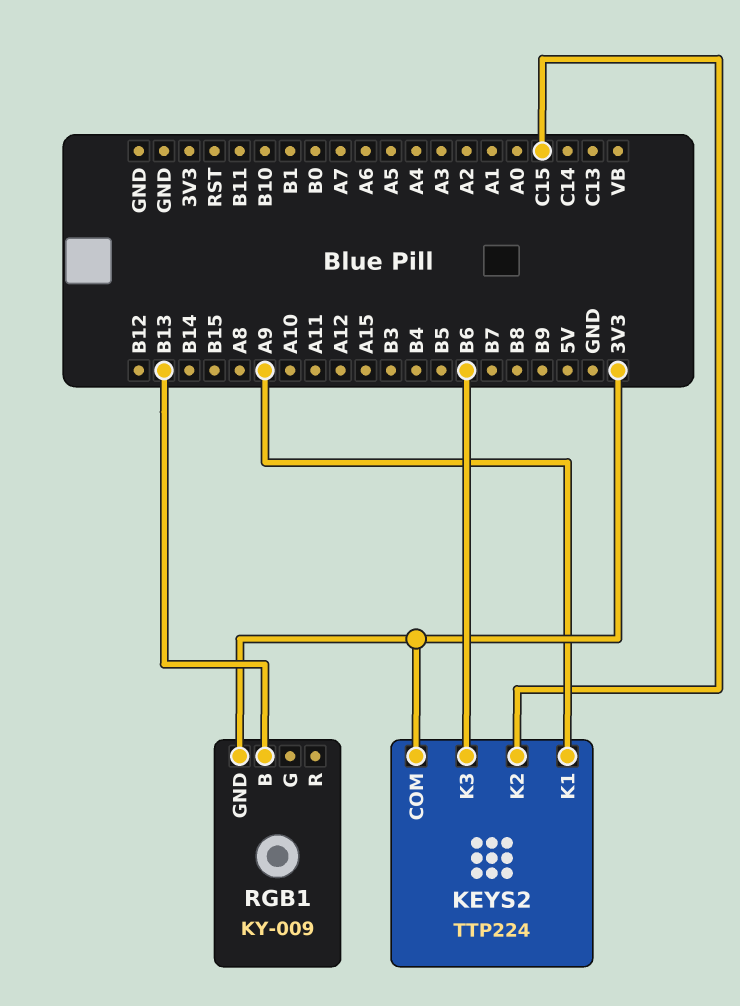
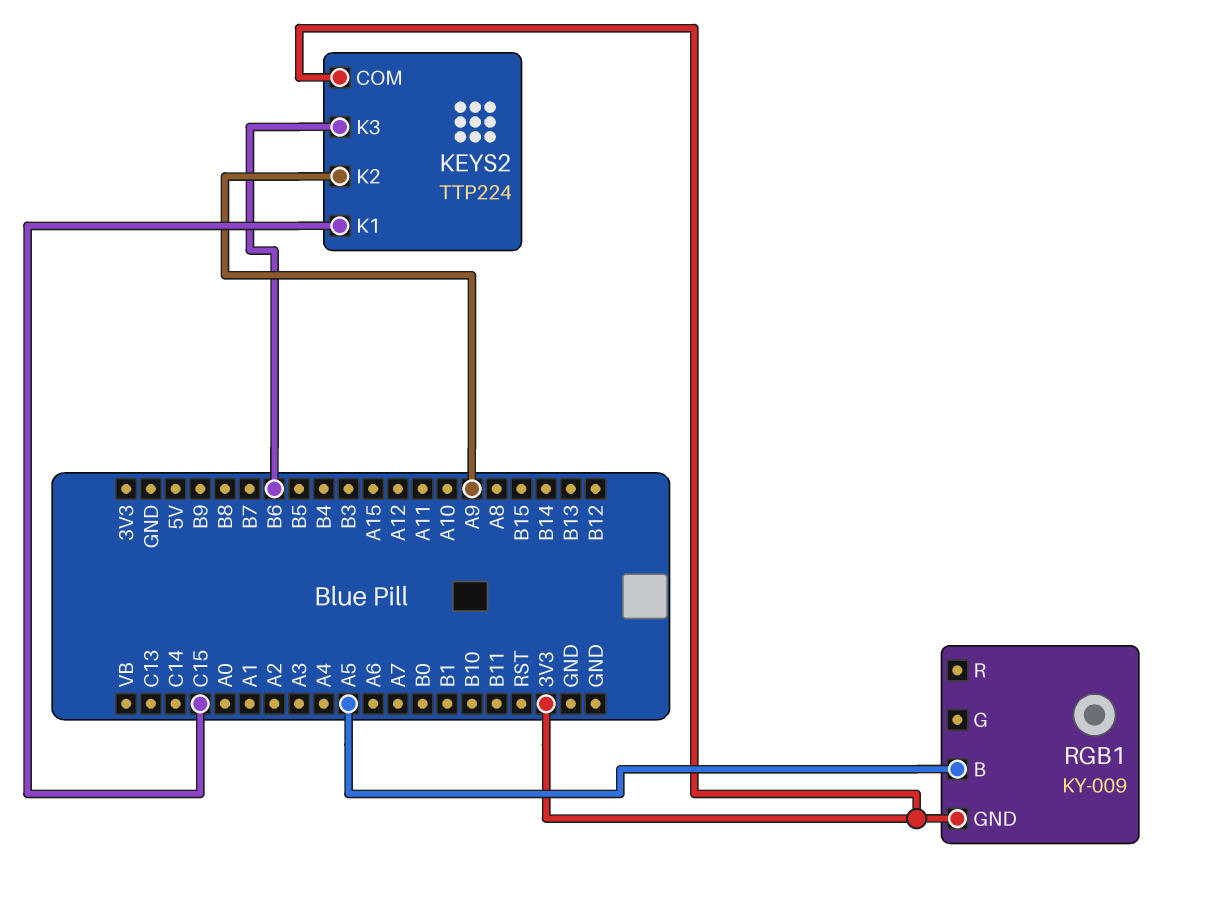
KEYS2 pin K1: A9 -> C15
KEYS2 pin K2: C15 -> A9
RGB1 pin B: B13 -> A5

